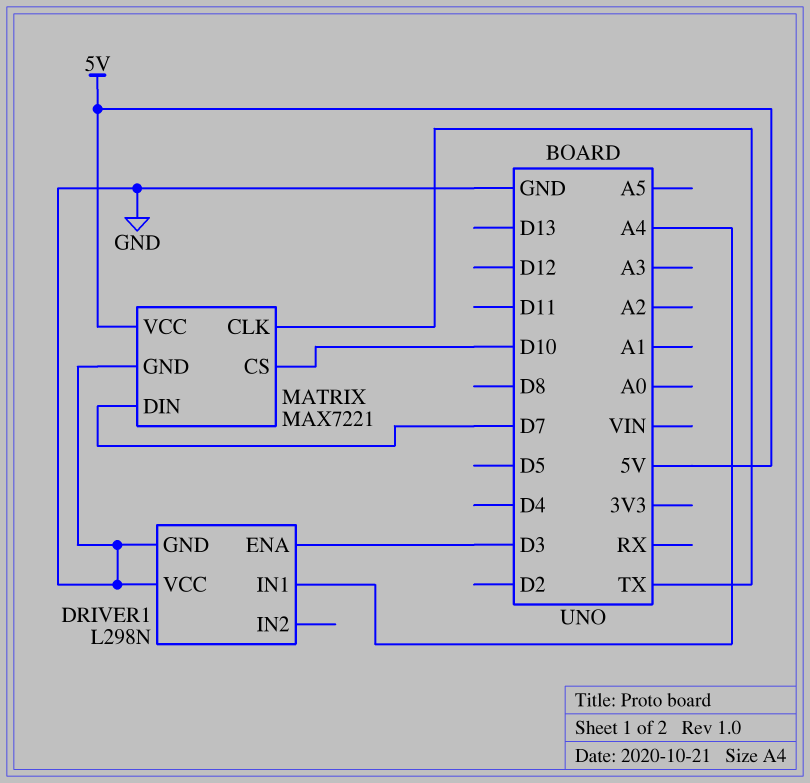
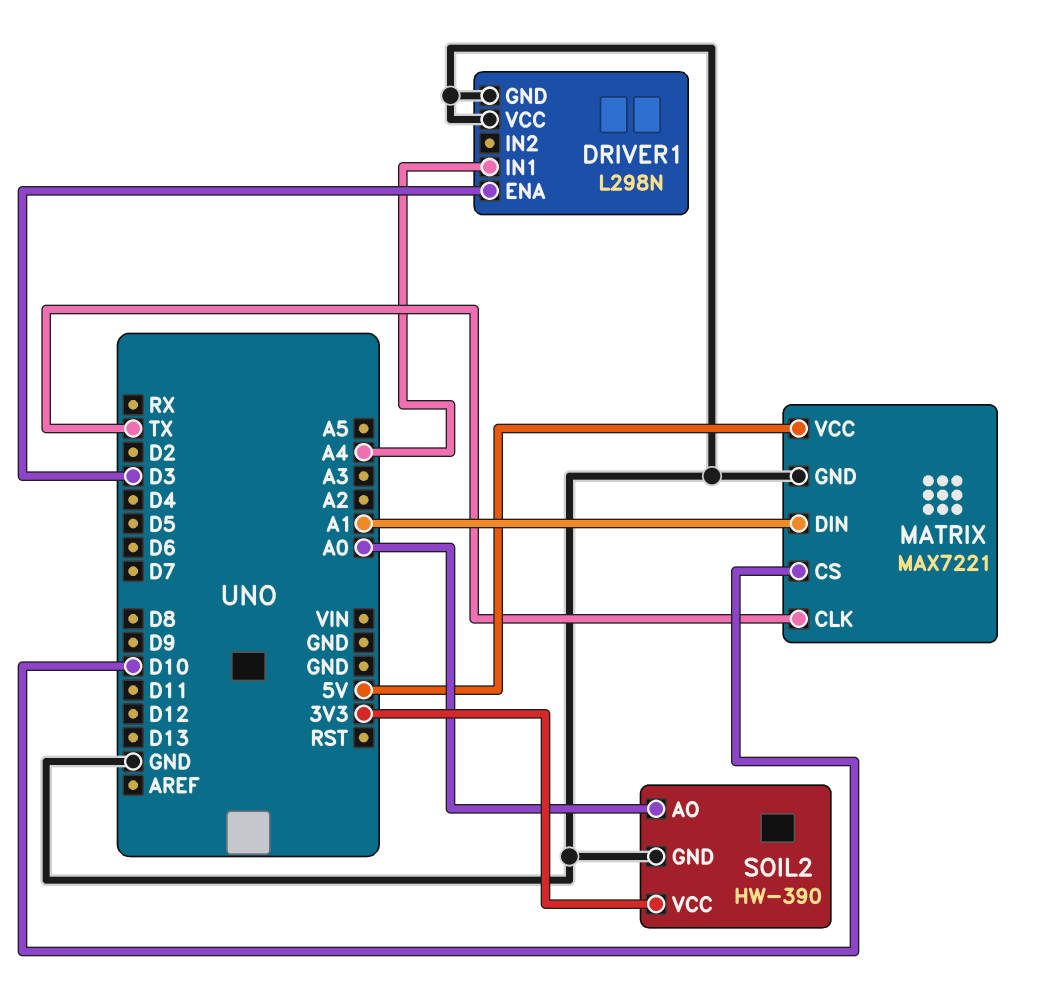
MATRIX pin DIN: D7 -> A1
SOIL2: none -> HW-390
SOIL2 pin AO: none -> A0
SOIL2 pin GND: none -> GND
SOIL2 pin VCC: none -> 3V3

